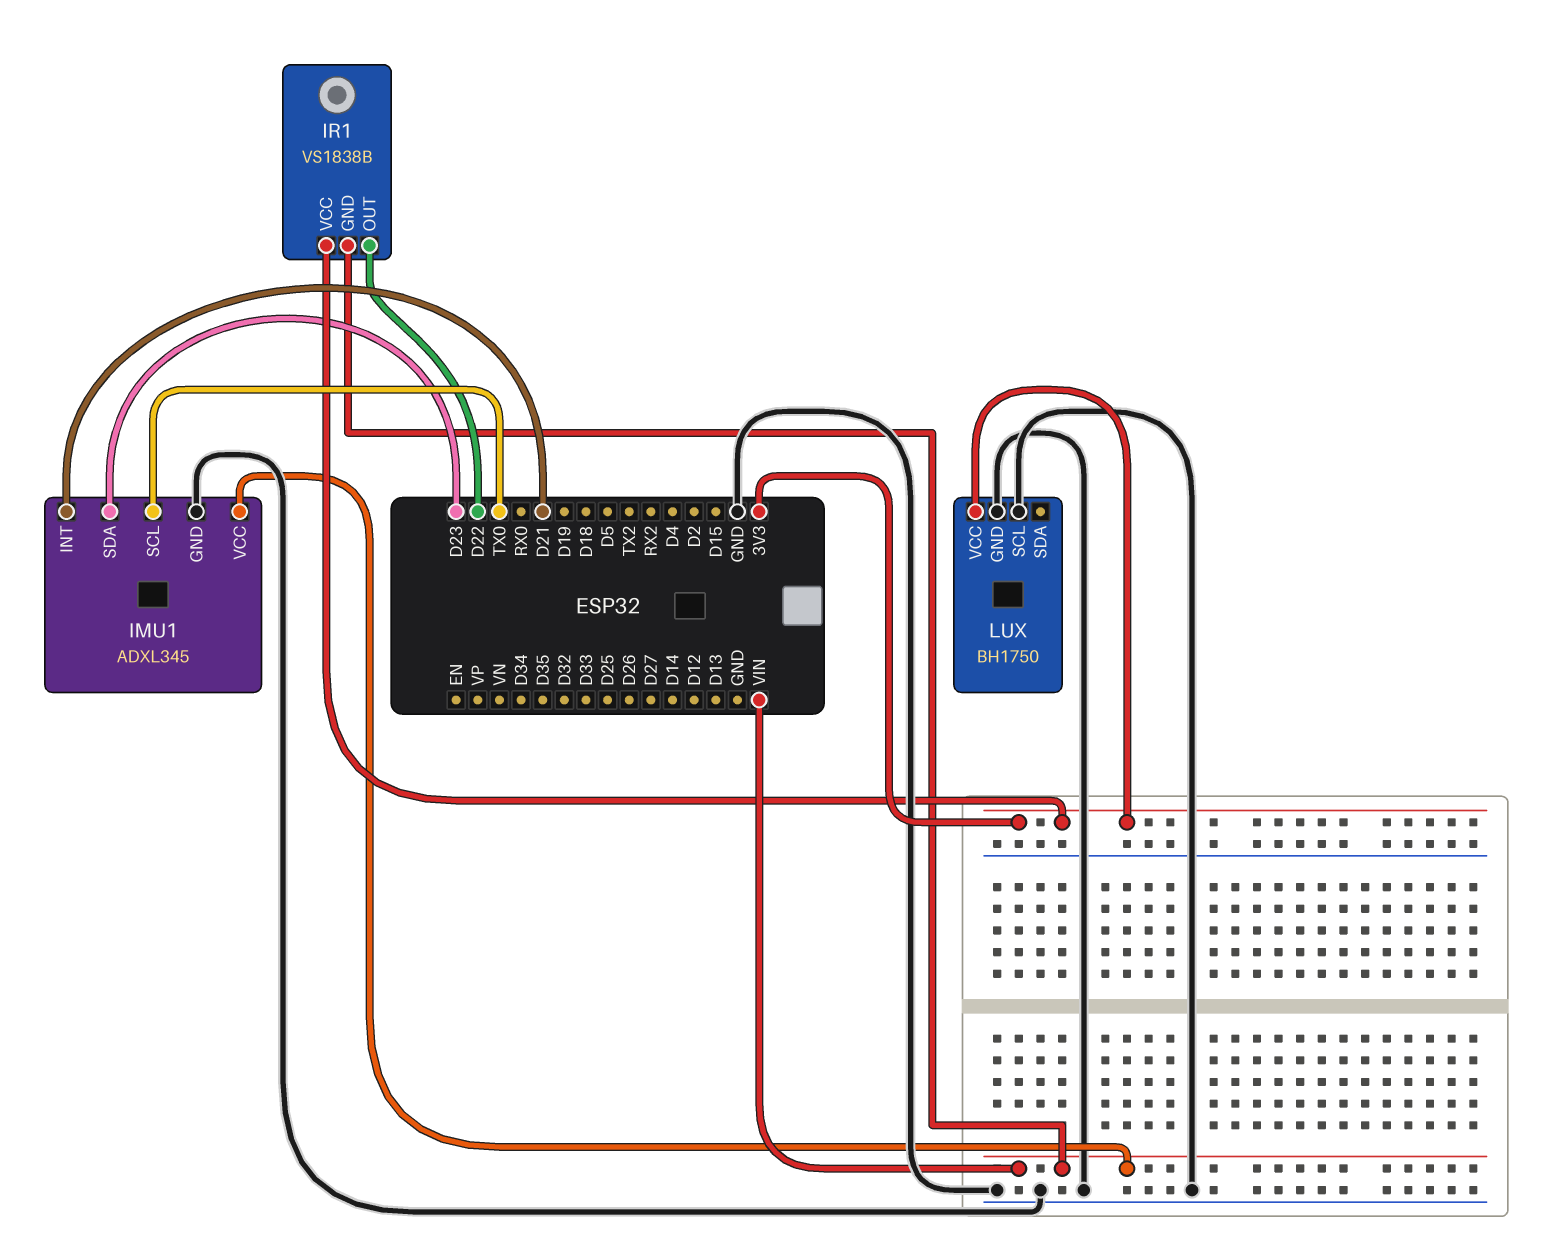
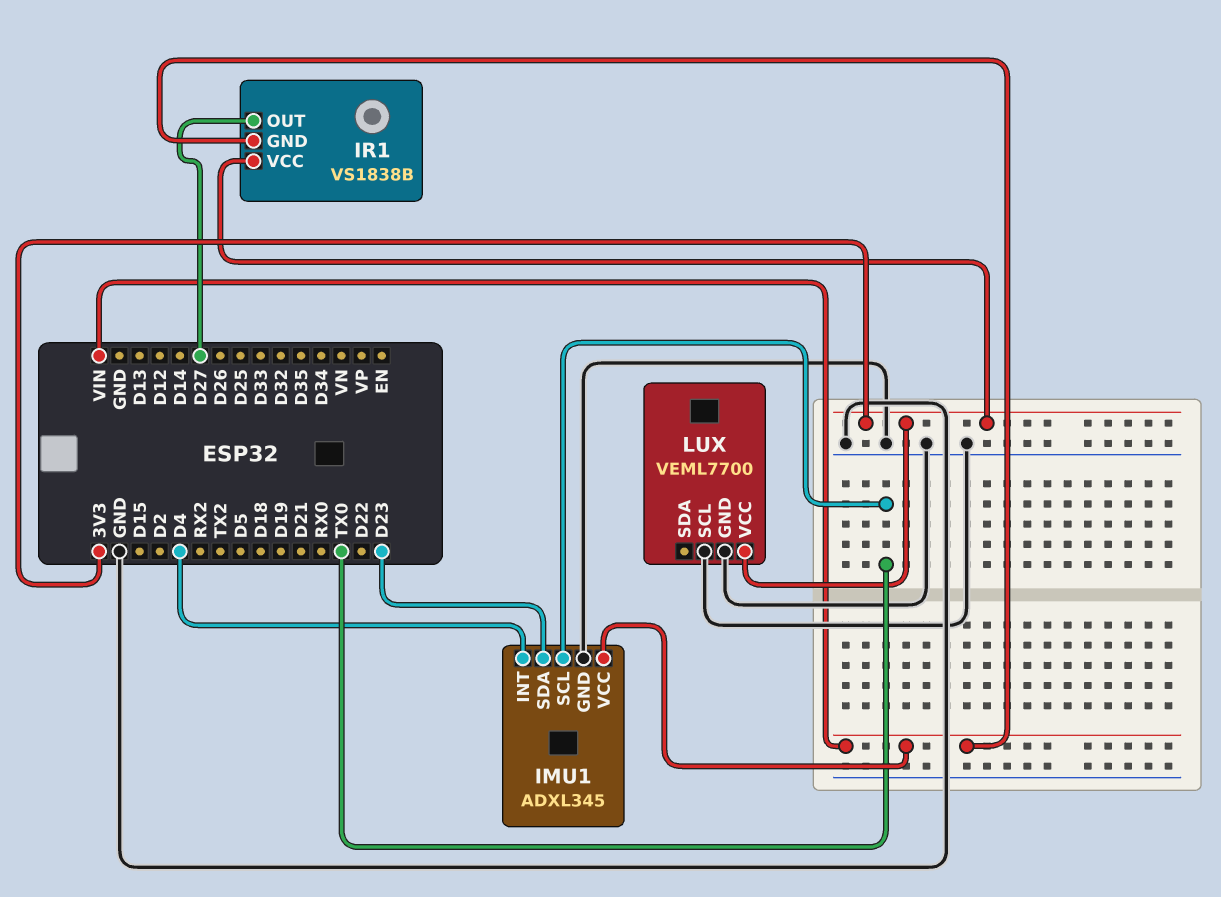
IMU1 pin INT: D21 -> D4
IR1 pin OUT: D22 -> D27
LUX: BH1750 -> VEML7700

